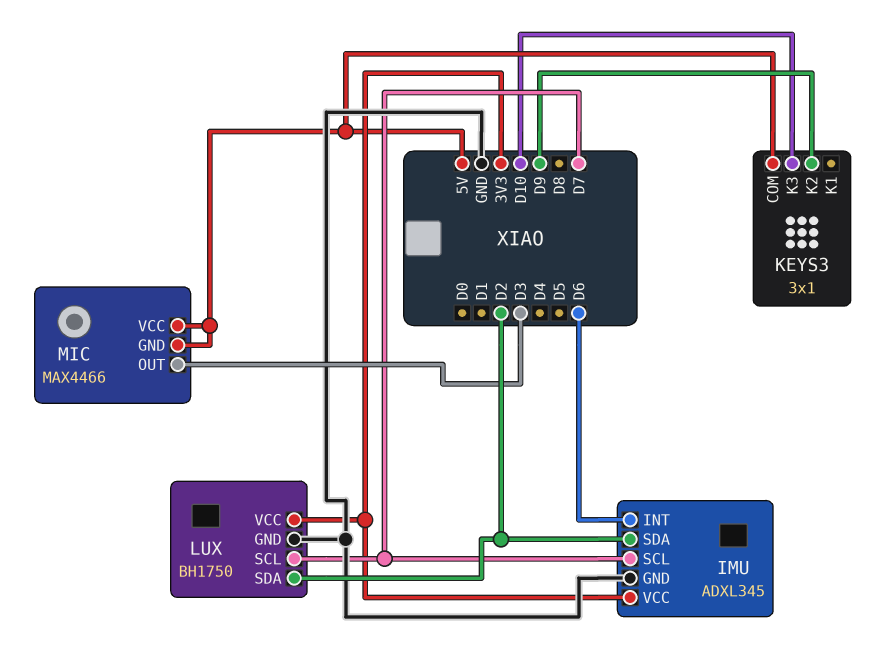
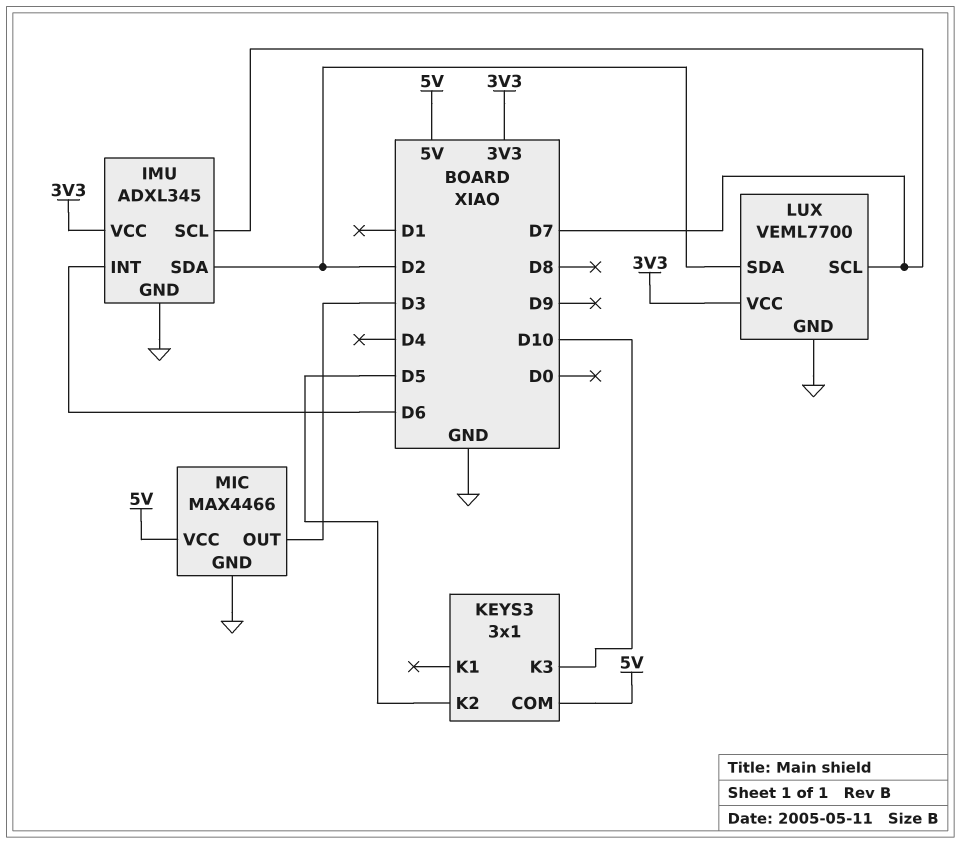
KEYS3 pin K2: D9 -> D5
LUX: BH1750 -> VEML7700
MIC pin GND: 5V -> GND

